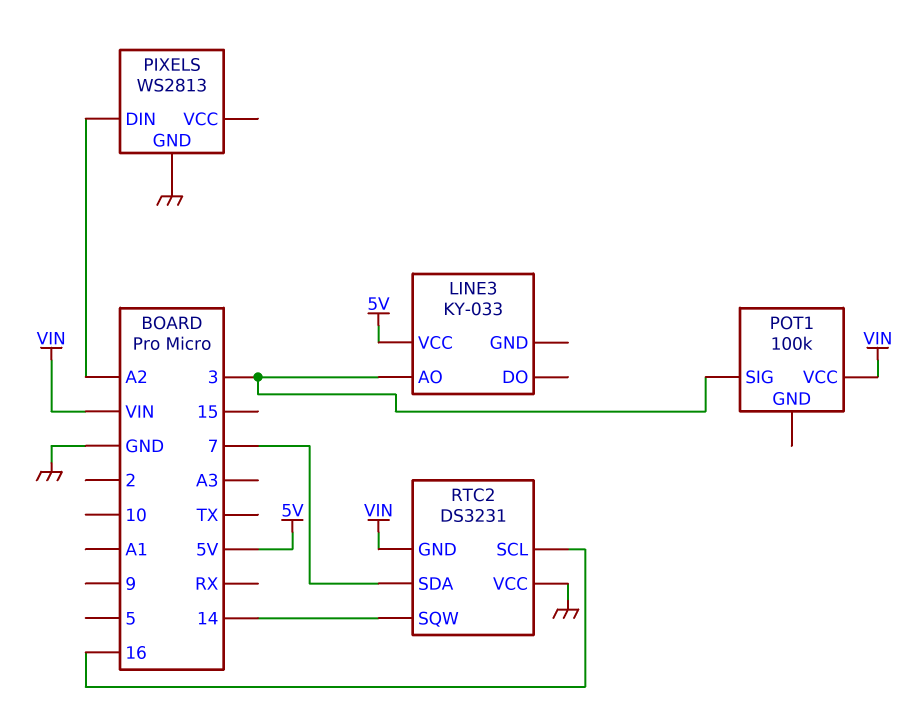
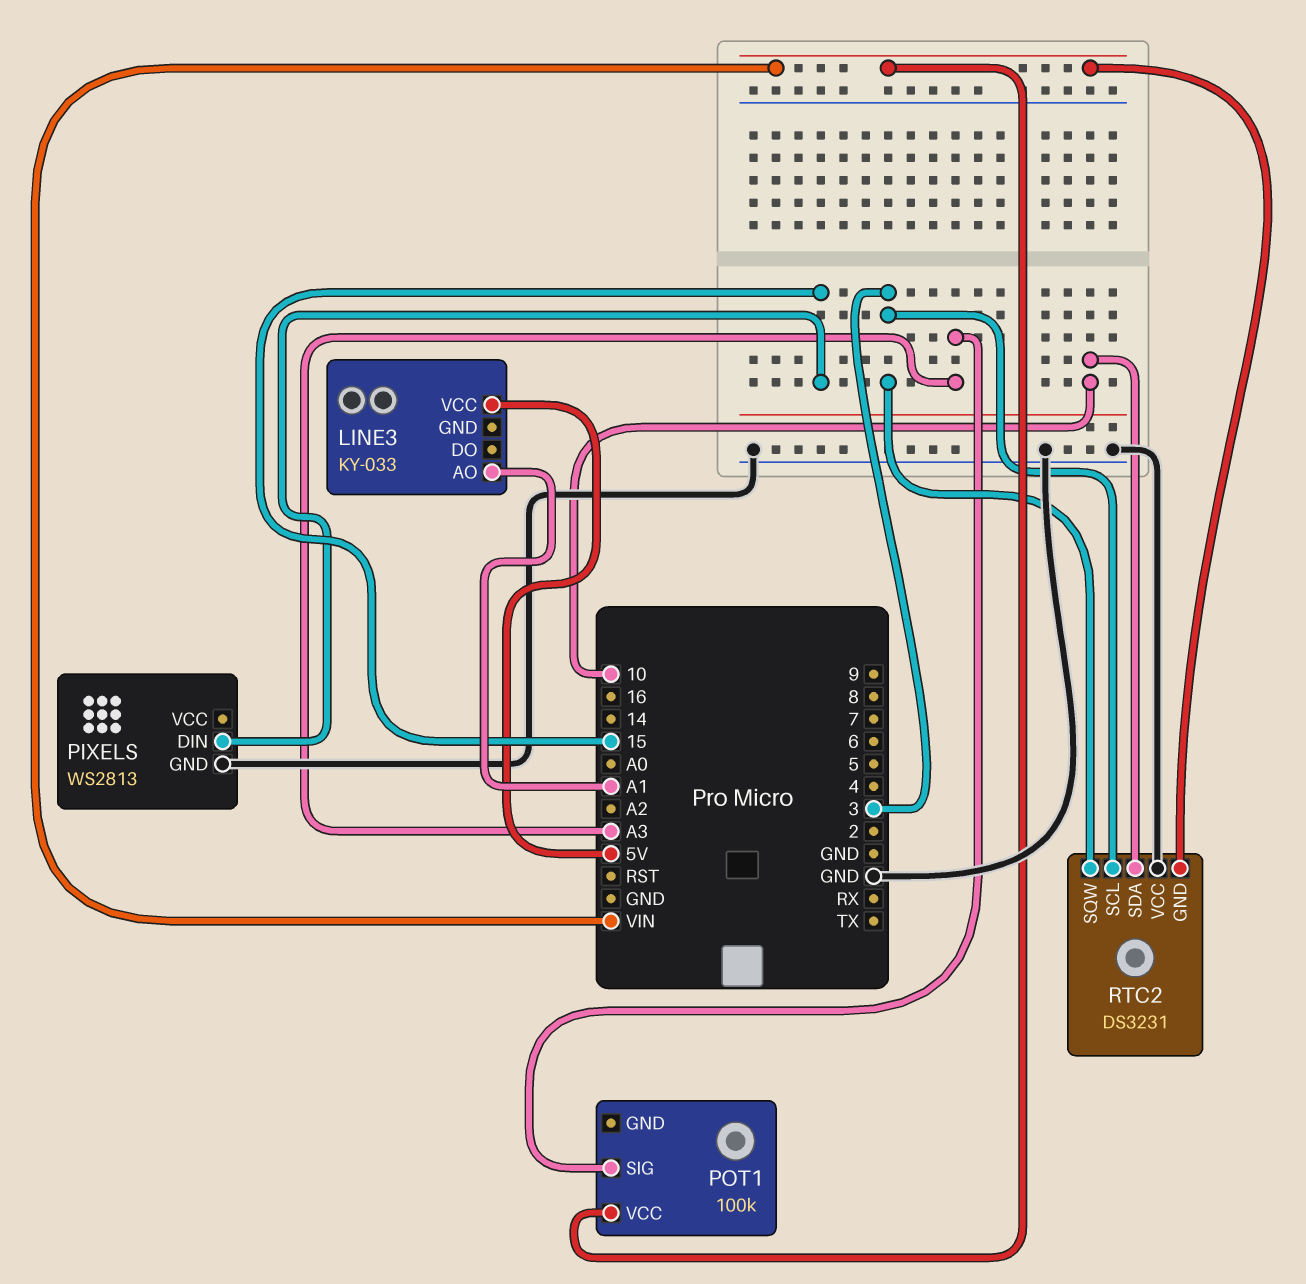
LINE3 pin AO: 3 -> A1
PIXELS pin DIN: A2 -> 15
POT1 pin SIG: 3 -> A3
RTC2 pin SCL: 16 -> 3
RTC2 pin SDA: 7 -> 10
RTC2 pin SQW: 14 -> 3

